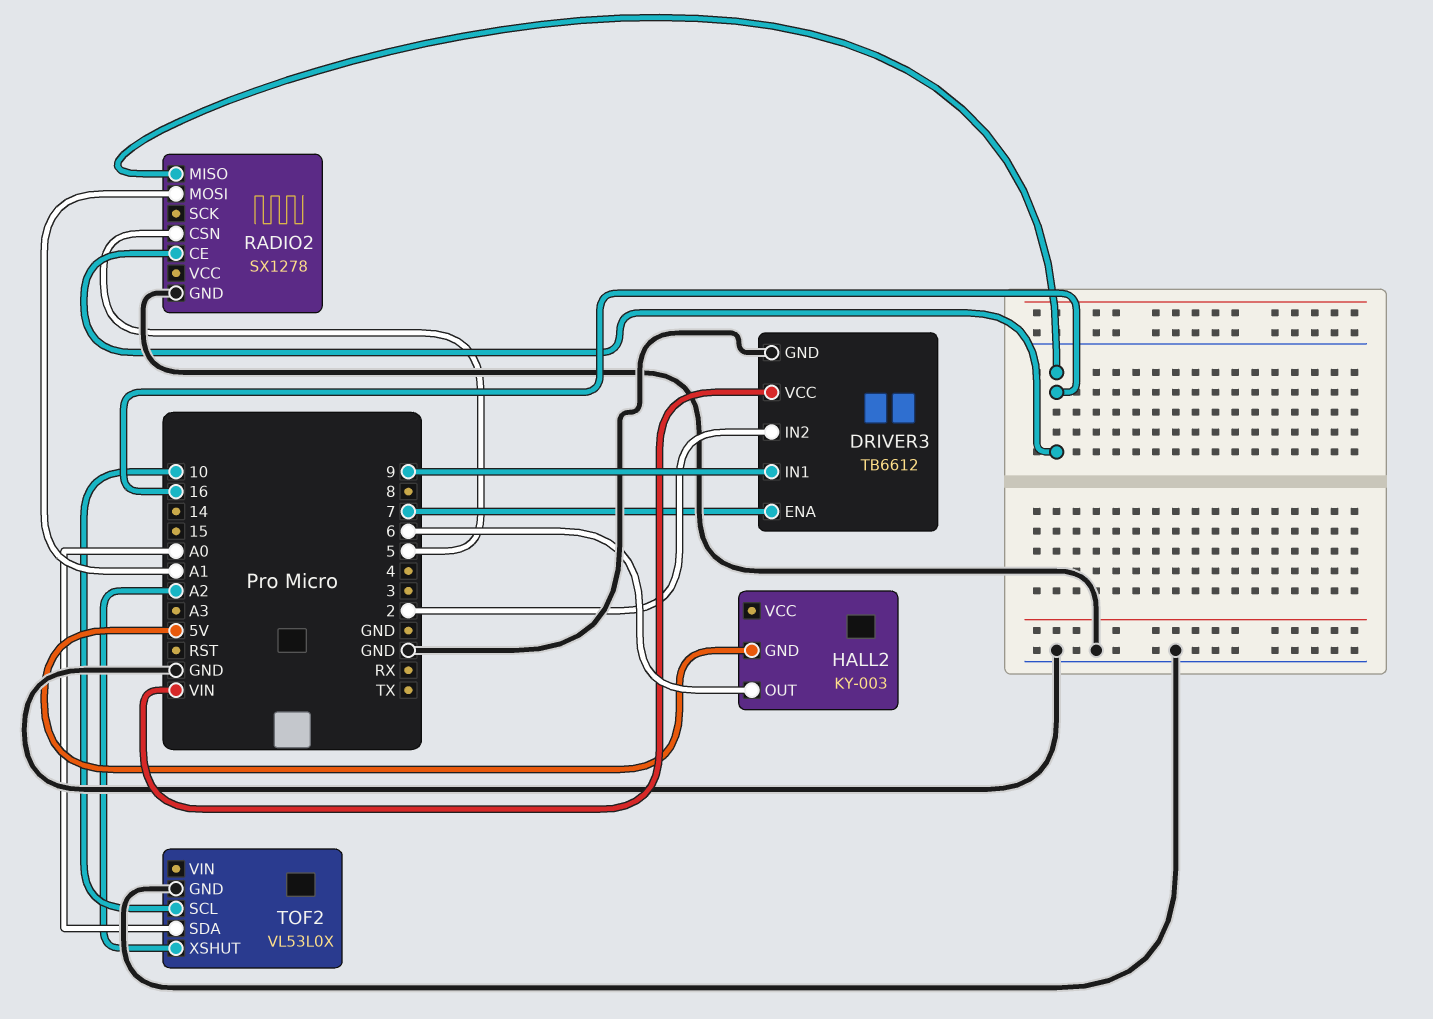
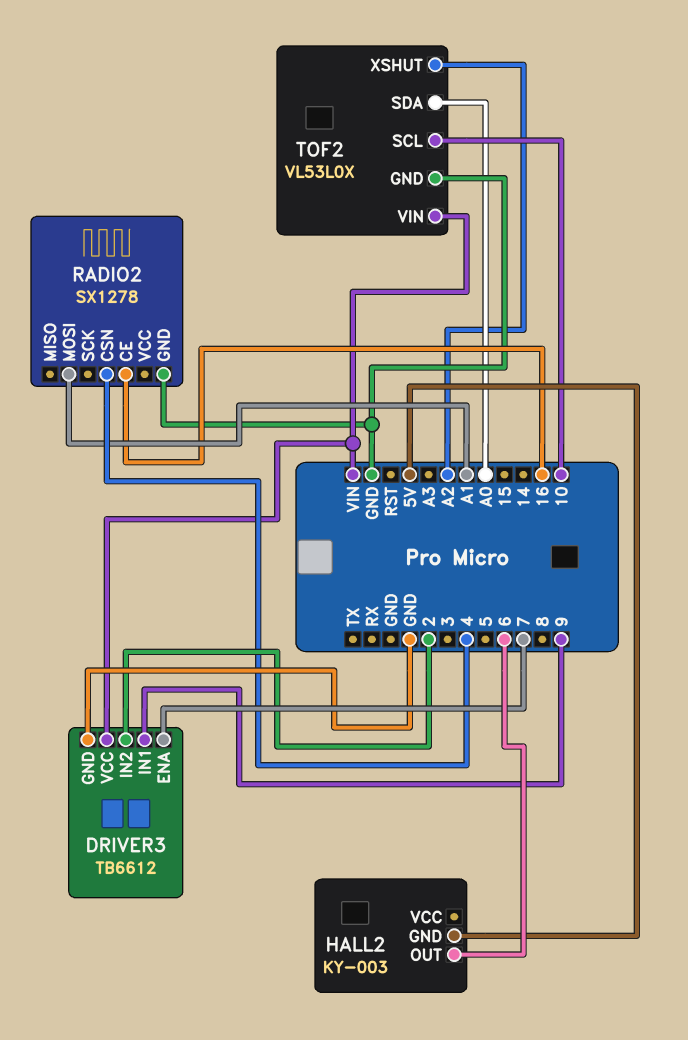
RADIO2 pin CSN: 5 -> 4
RADIO2 pin MISO: 16 -> none
TOF2 pin VIN: none -> VIN

